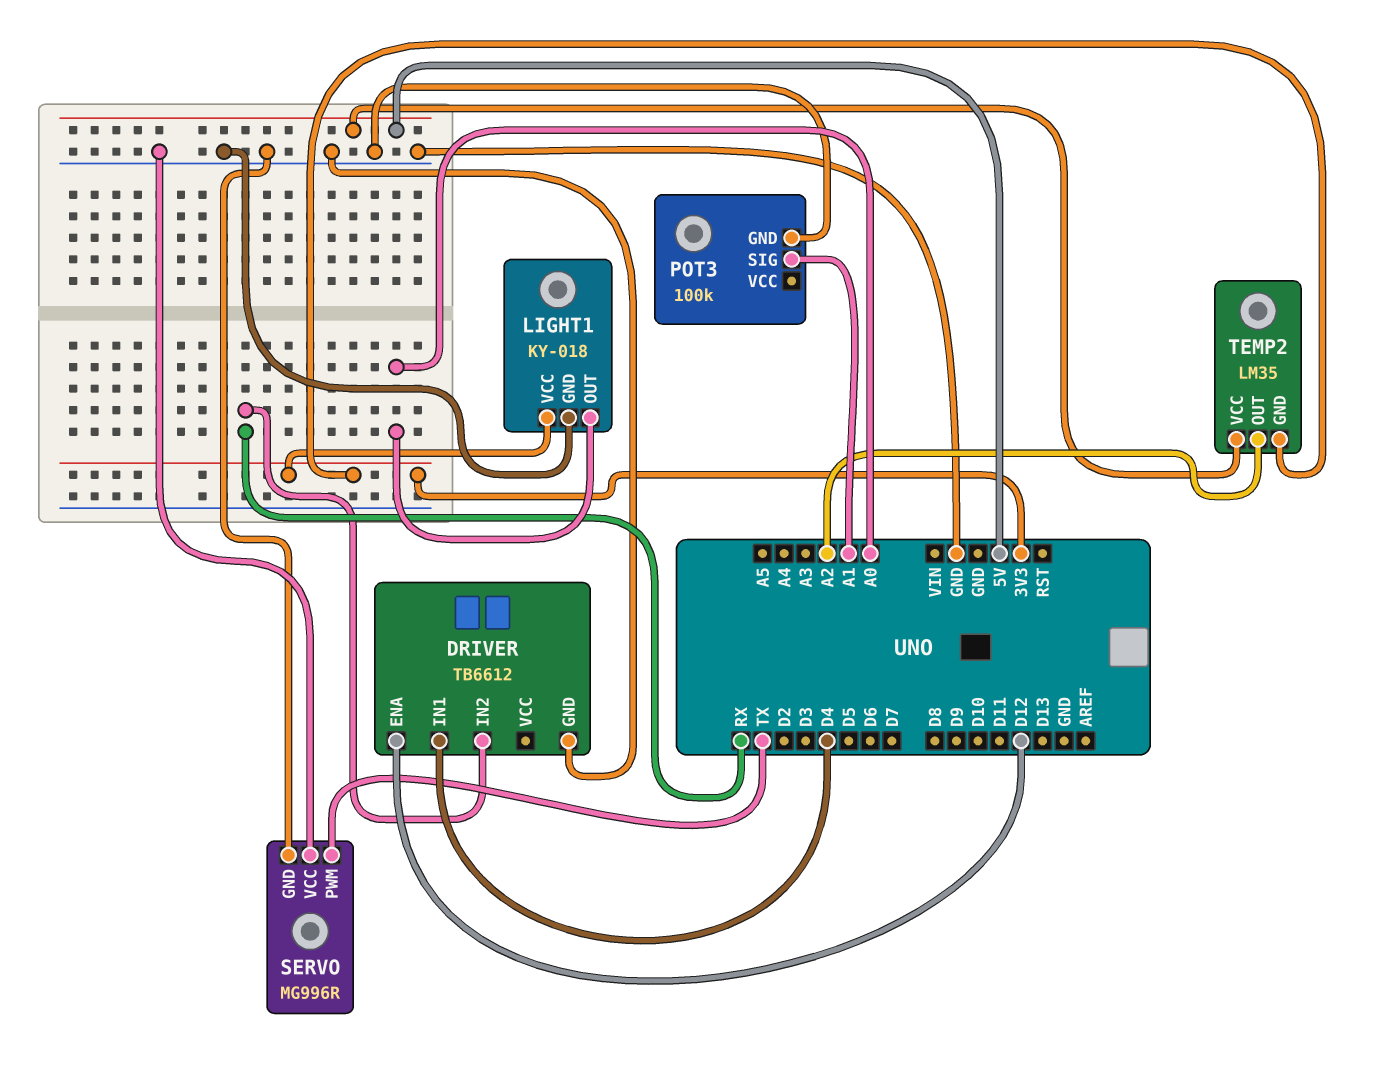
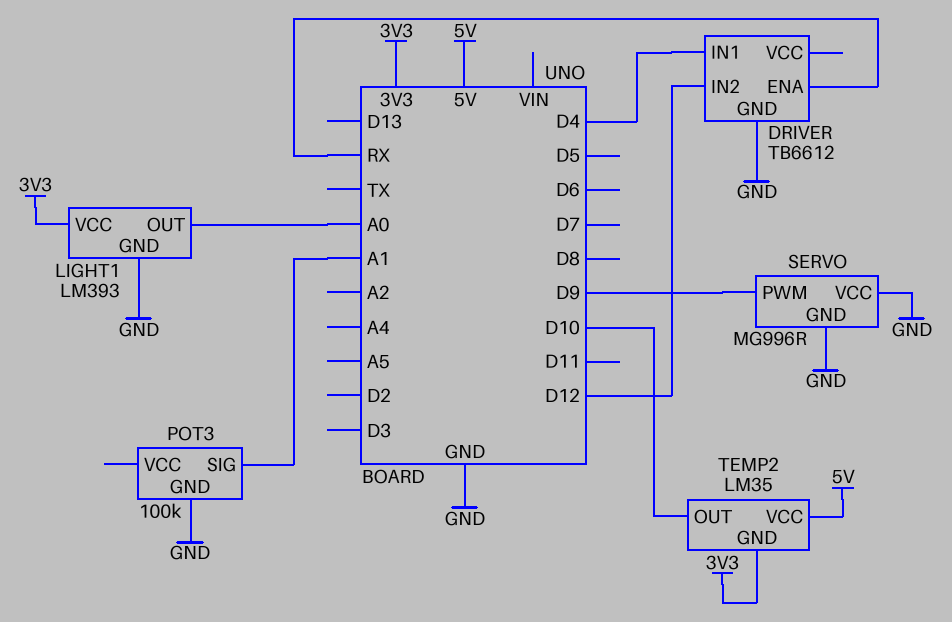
DRIVER pin ENA: D12 -> RX
DRIVER pin IN2: RX -> D12
LIGHT1: KY-018 -> LM393
SERVO pin PWM: TX -> D9
TEMP2 pin OUT: A2 -> D10

